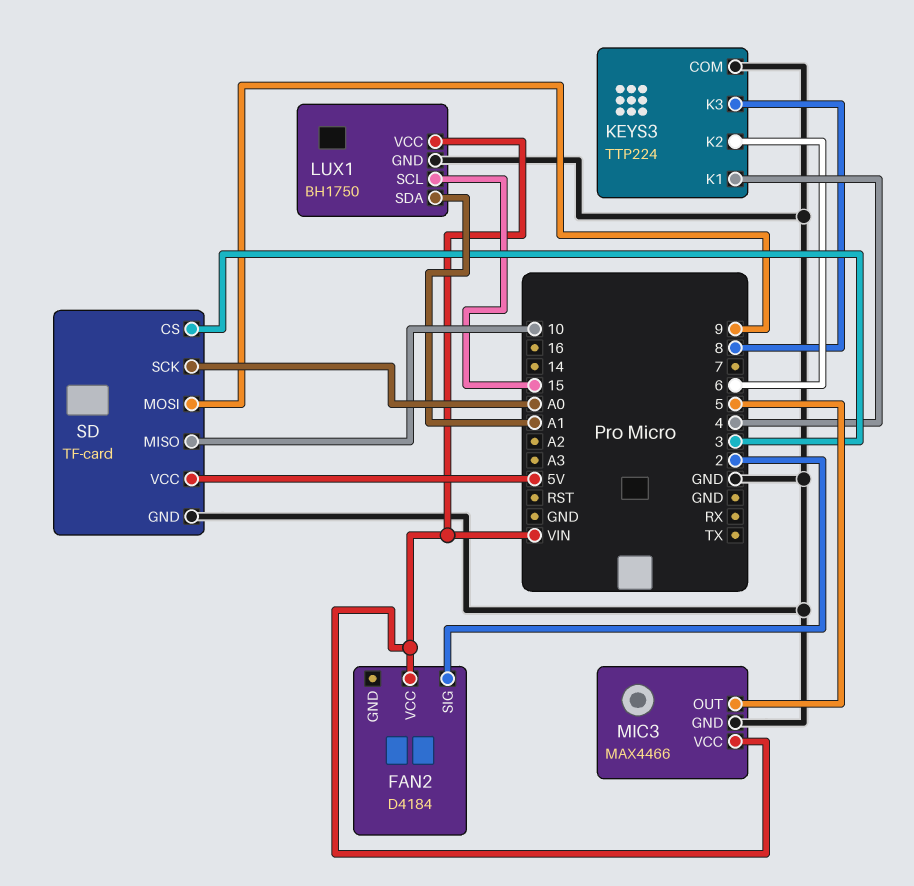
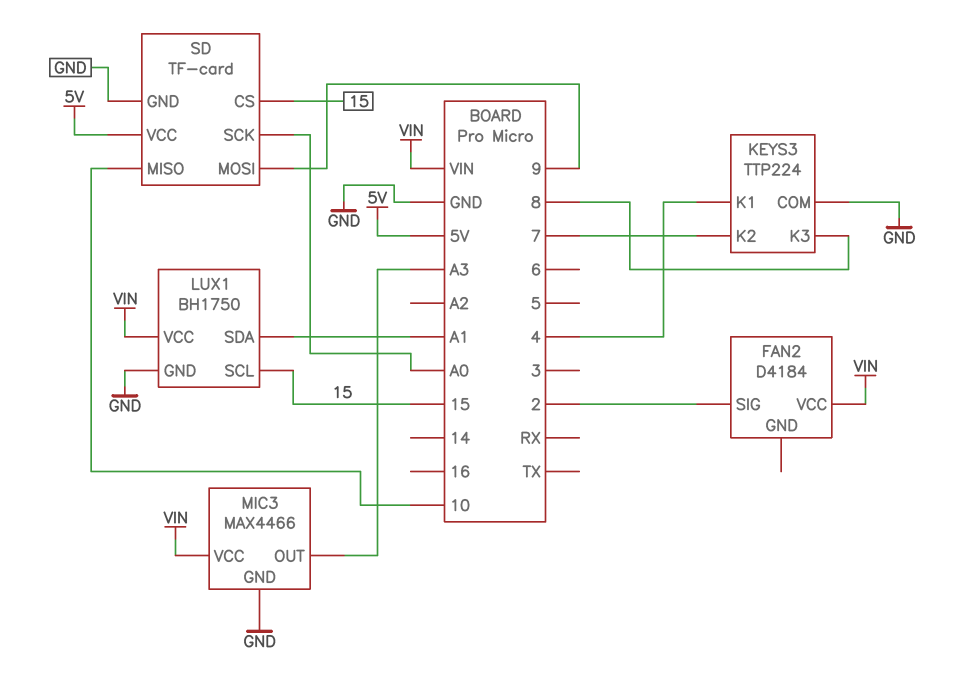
KEYS3 pin K2: 6 -> 7
MIC3 pin OUT: 5 -> A3
SD pin CS: 3 -> 15

